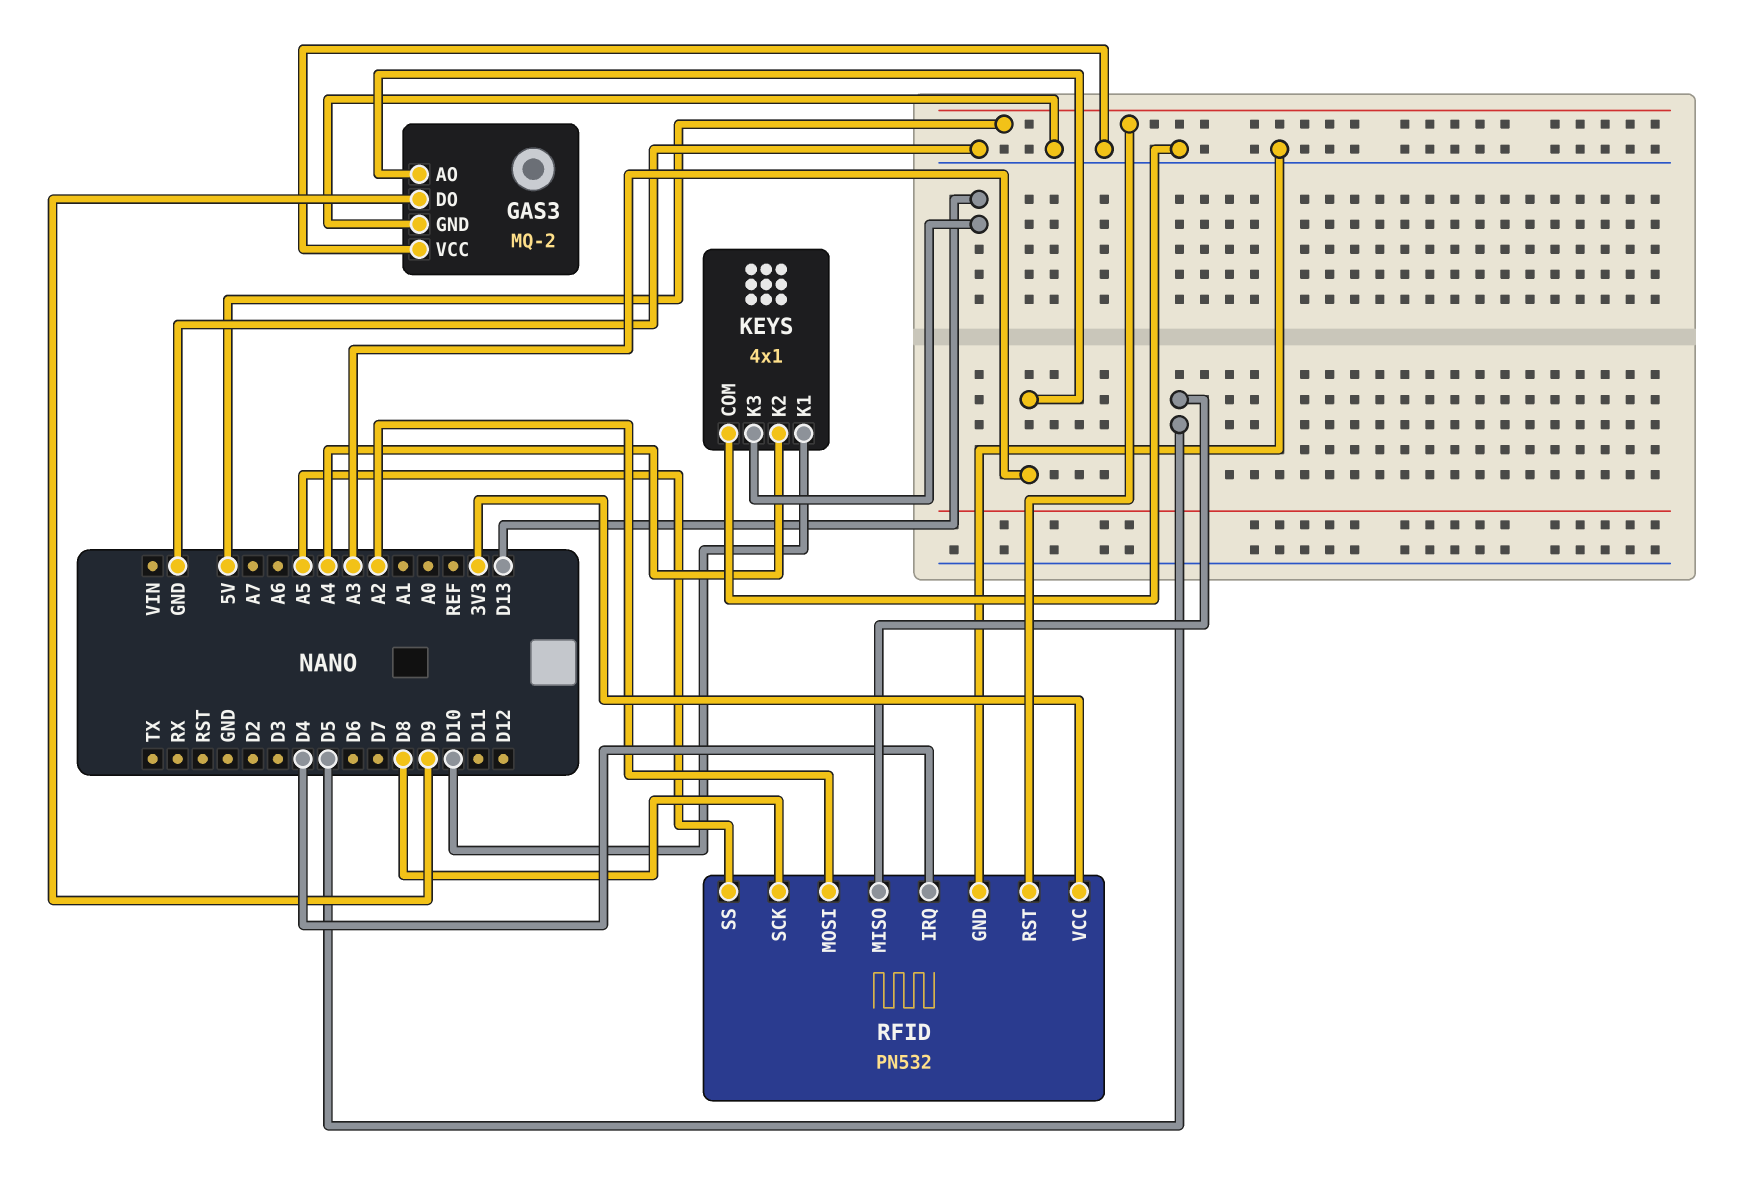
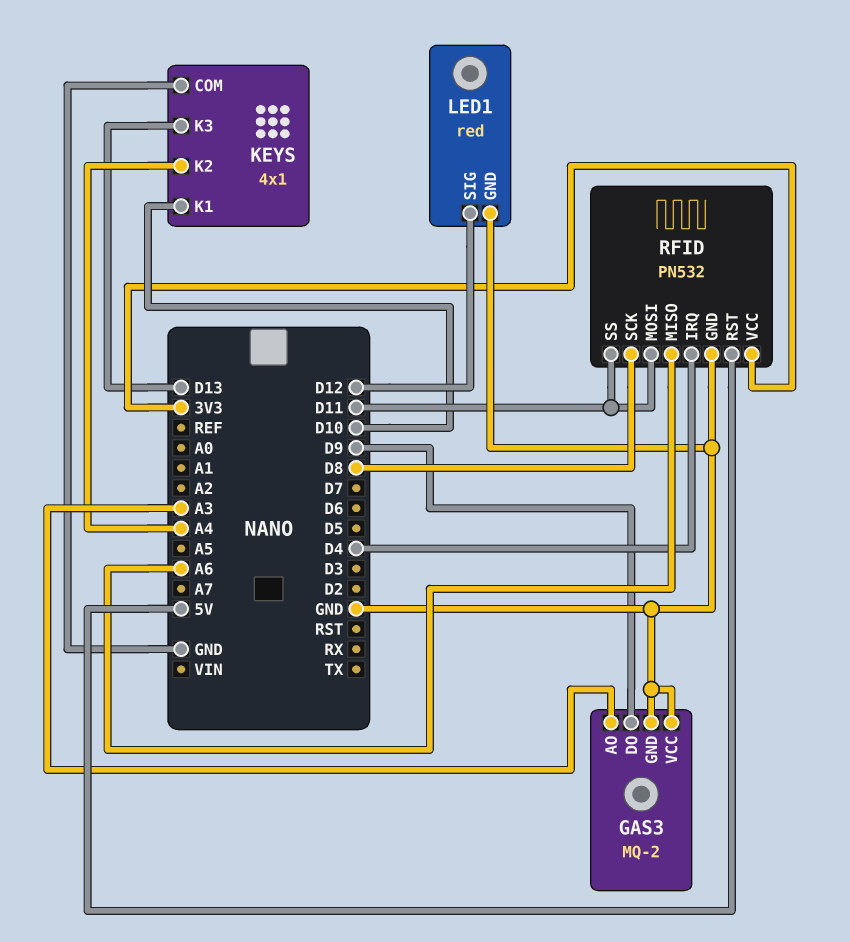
LED1: none -> red
LED1 pin GND: none -> GND
LED1 pin SIG: none -> D12
RFID pin MISO: D5 -> A6
RFID pin MOSI: A2 -> D11
RFID pin SS: A5 -> D11

